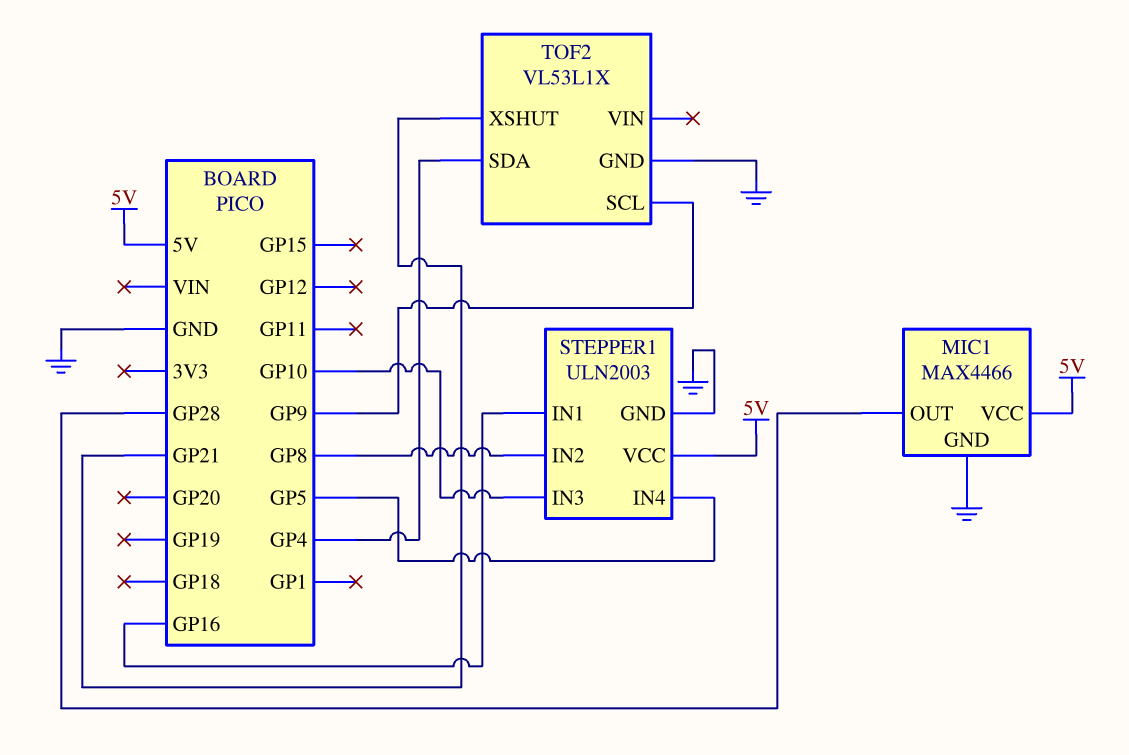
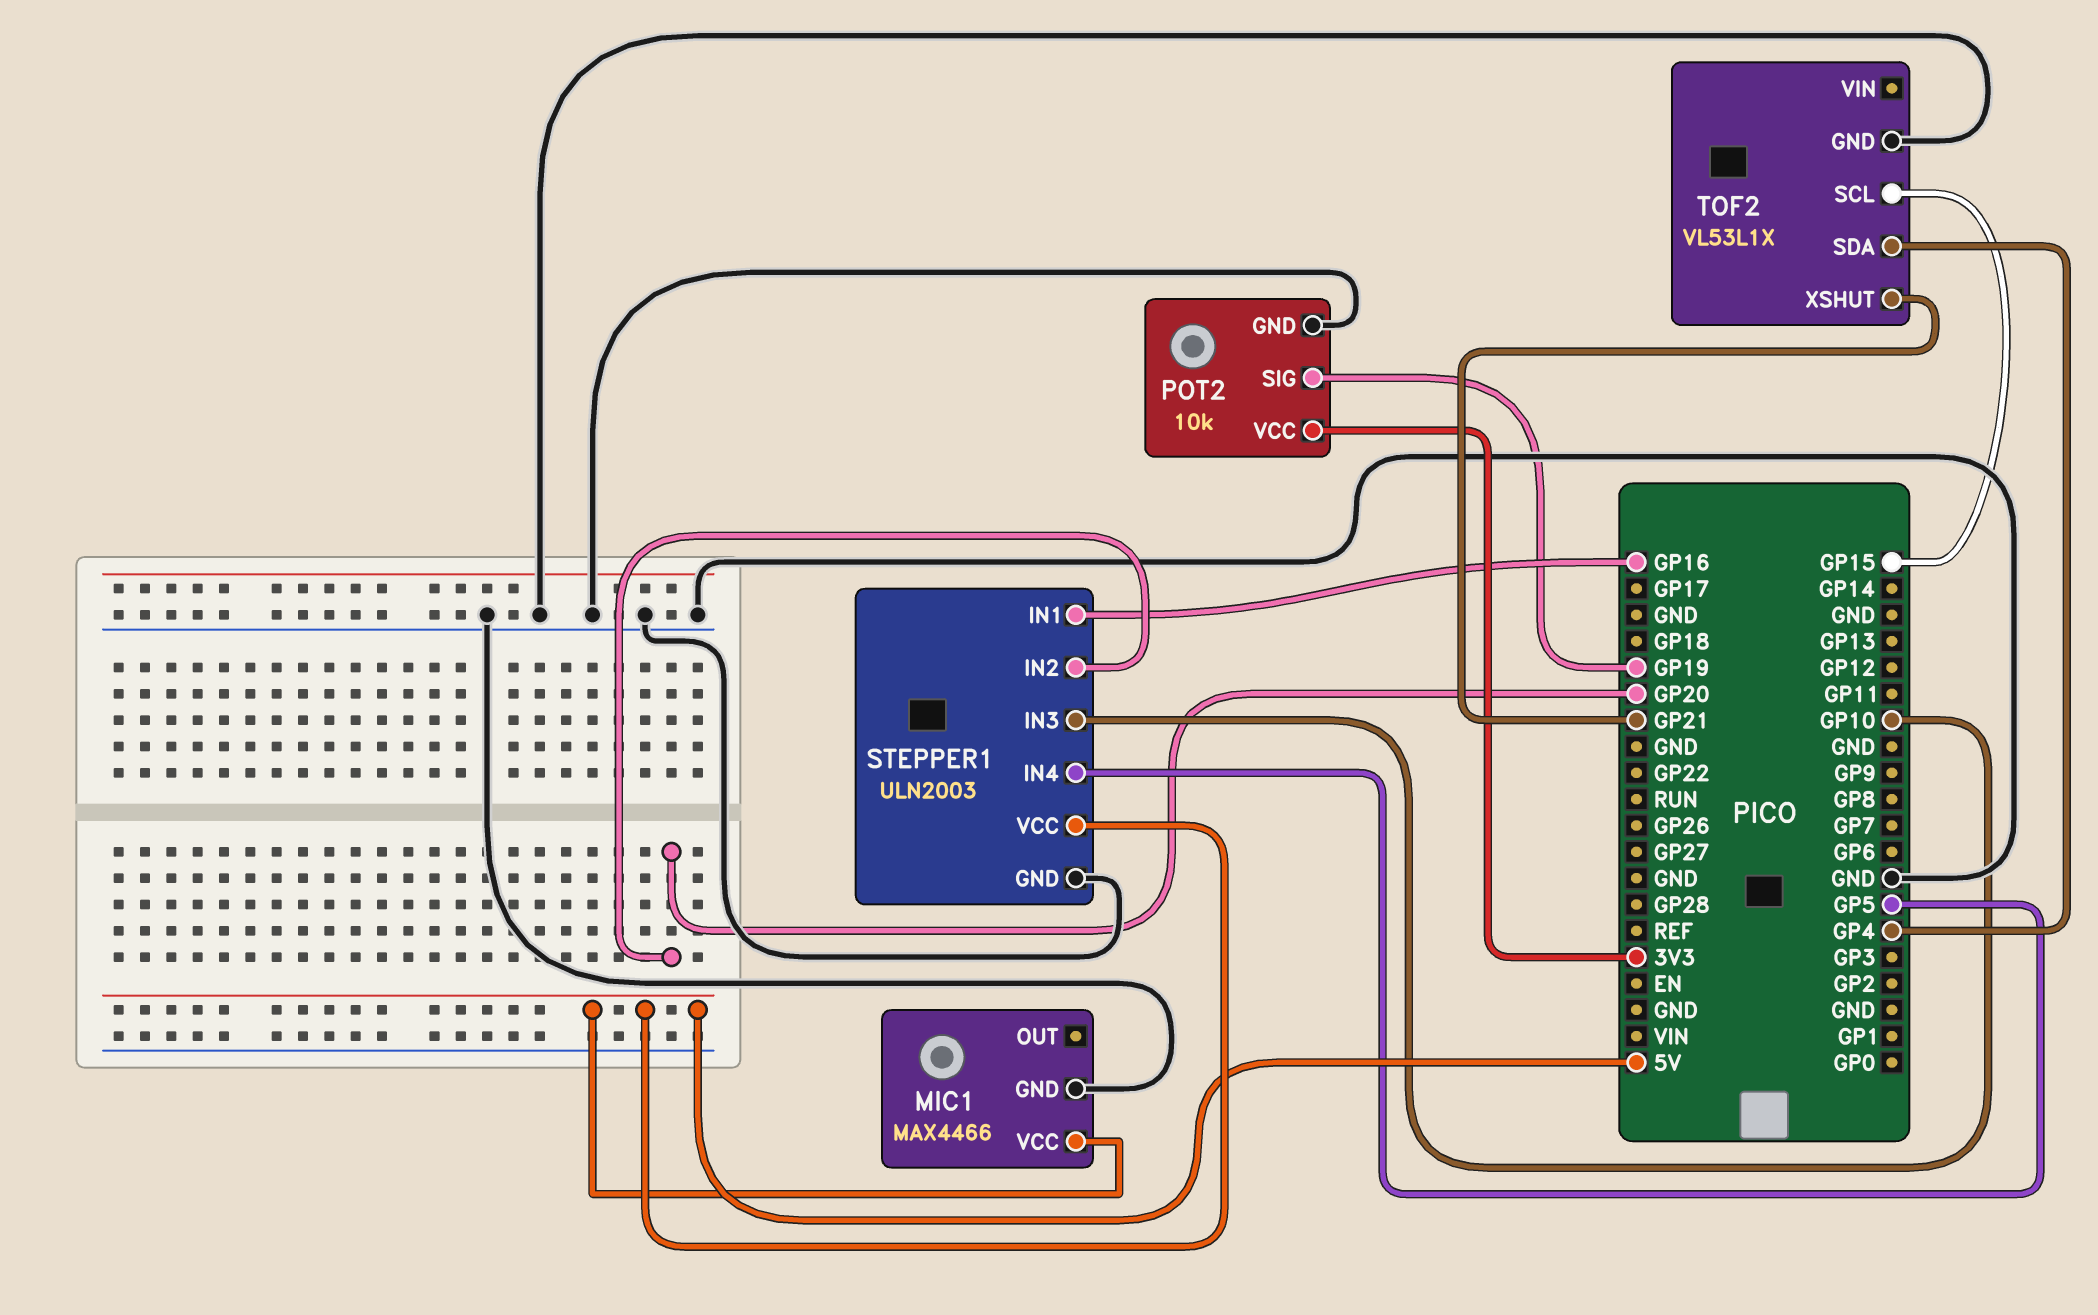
MIC1 pin OUT: GP28 -> none
POT2: none -> 10k
POT2 pin GND: none -> GND
POT2 pin SIG: none -> GP19
POT2 pin VCC: none -> 3V3
STEPPER1 pin IN2: GP8 -> GP20
TOF2 pin SCL: GP9 -> GP15

